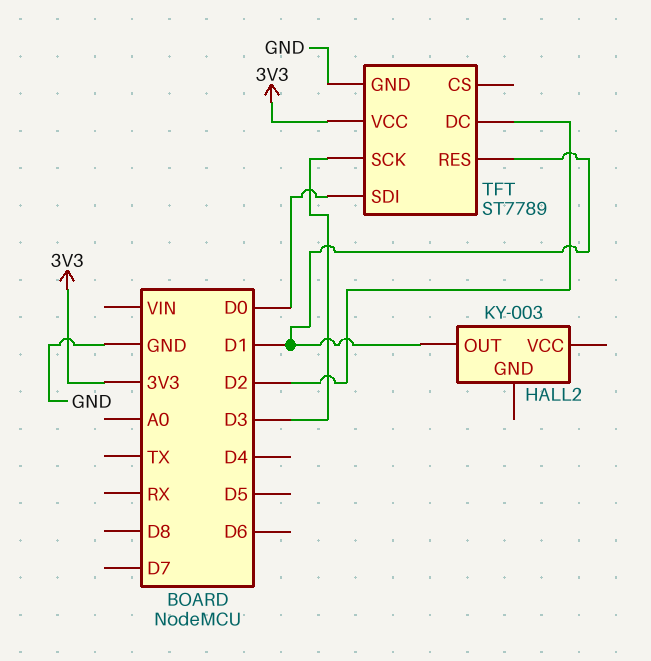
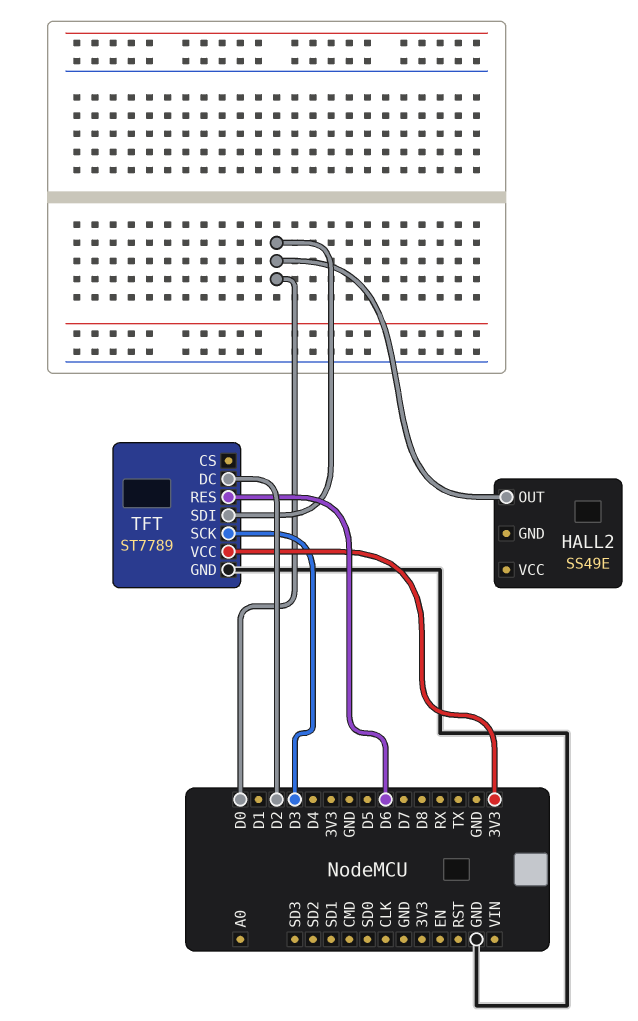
HALL2: KY-003 -> SS49E
HALL2 pin OUT: D1 -> D0
TFT pin RES: D1 -> D6

